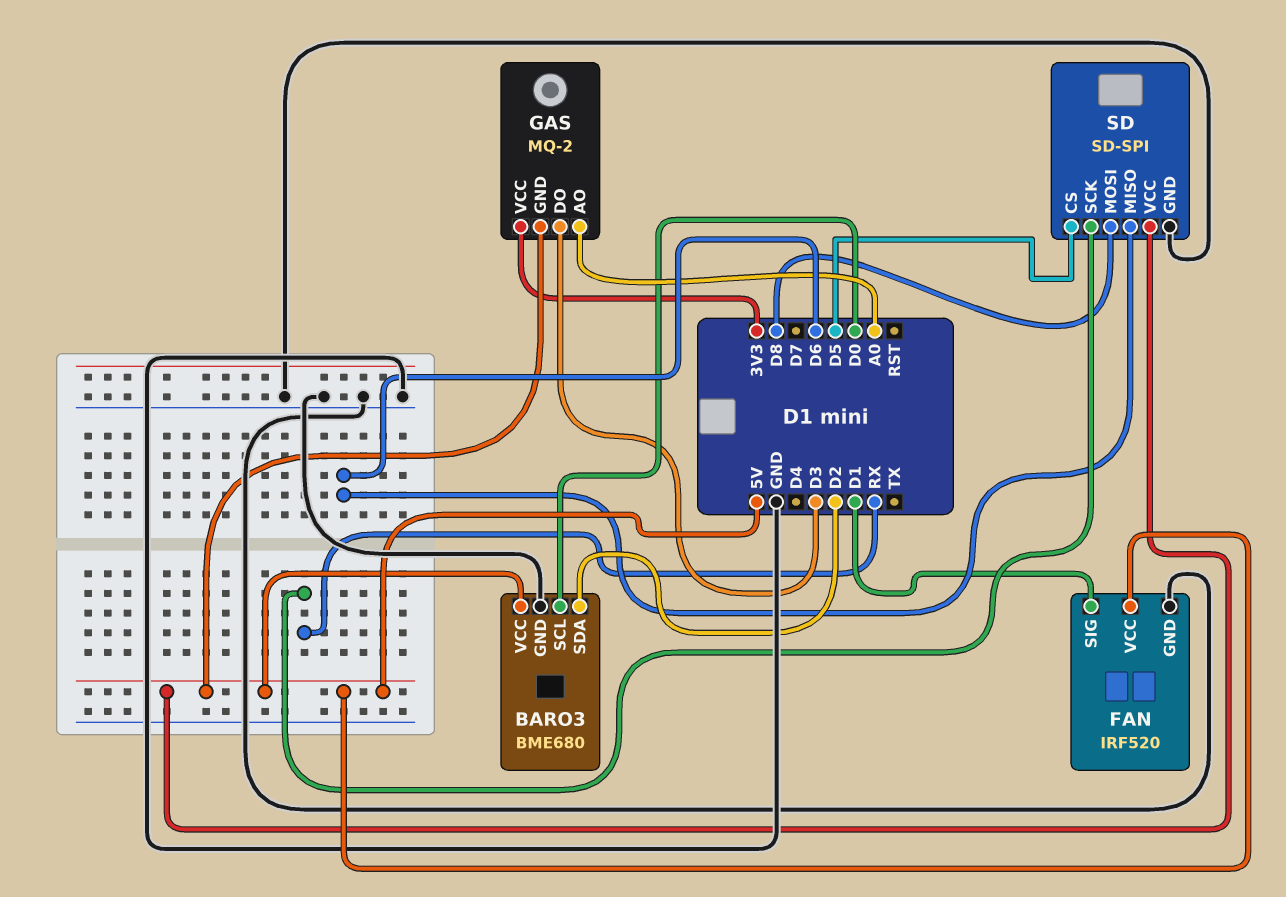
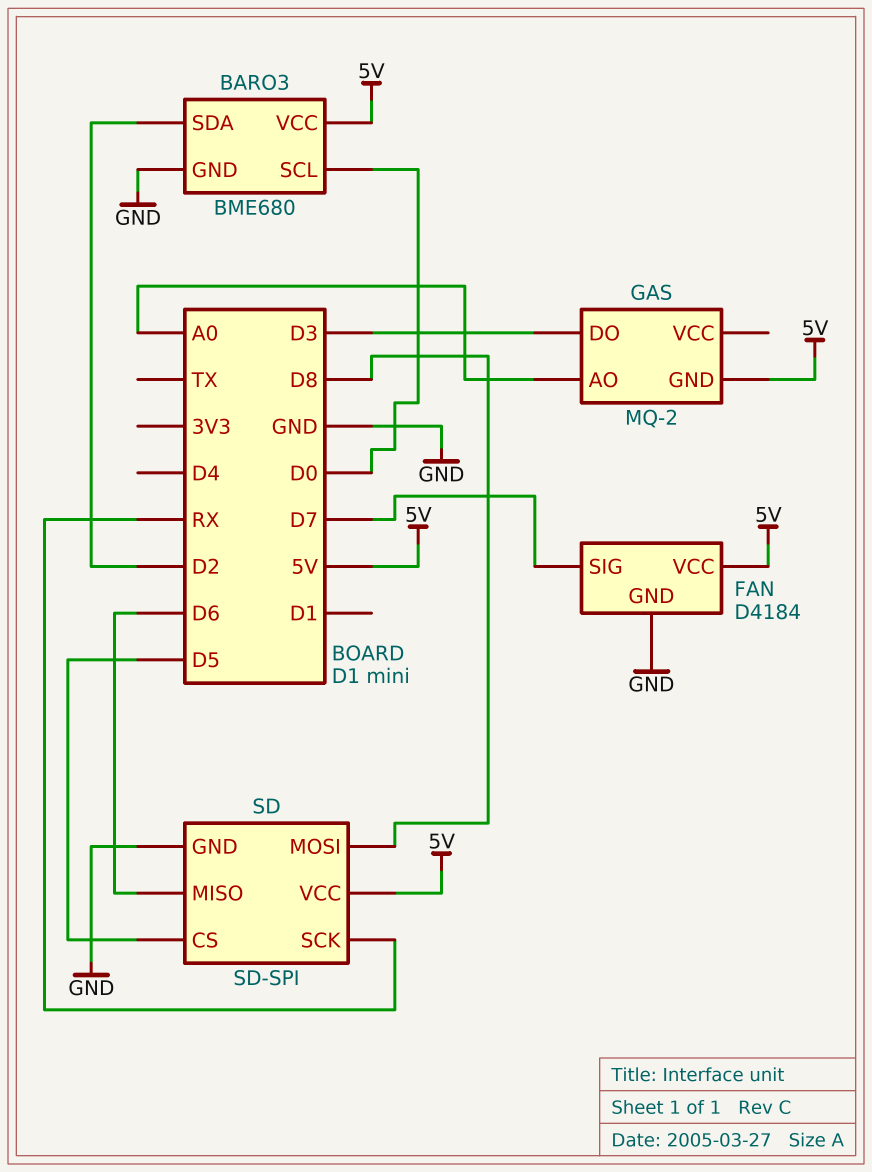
FAN: IRF520 -> D4184
FAN pin SIG: D1 -> D7
GAS pin VCC: 3V3 -> none

